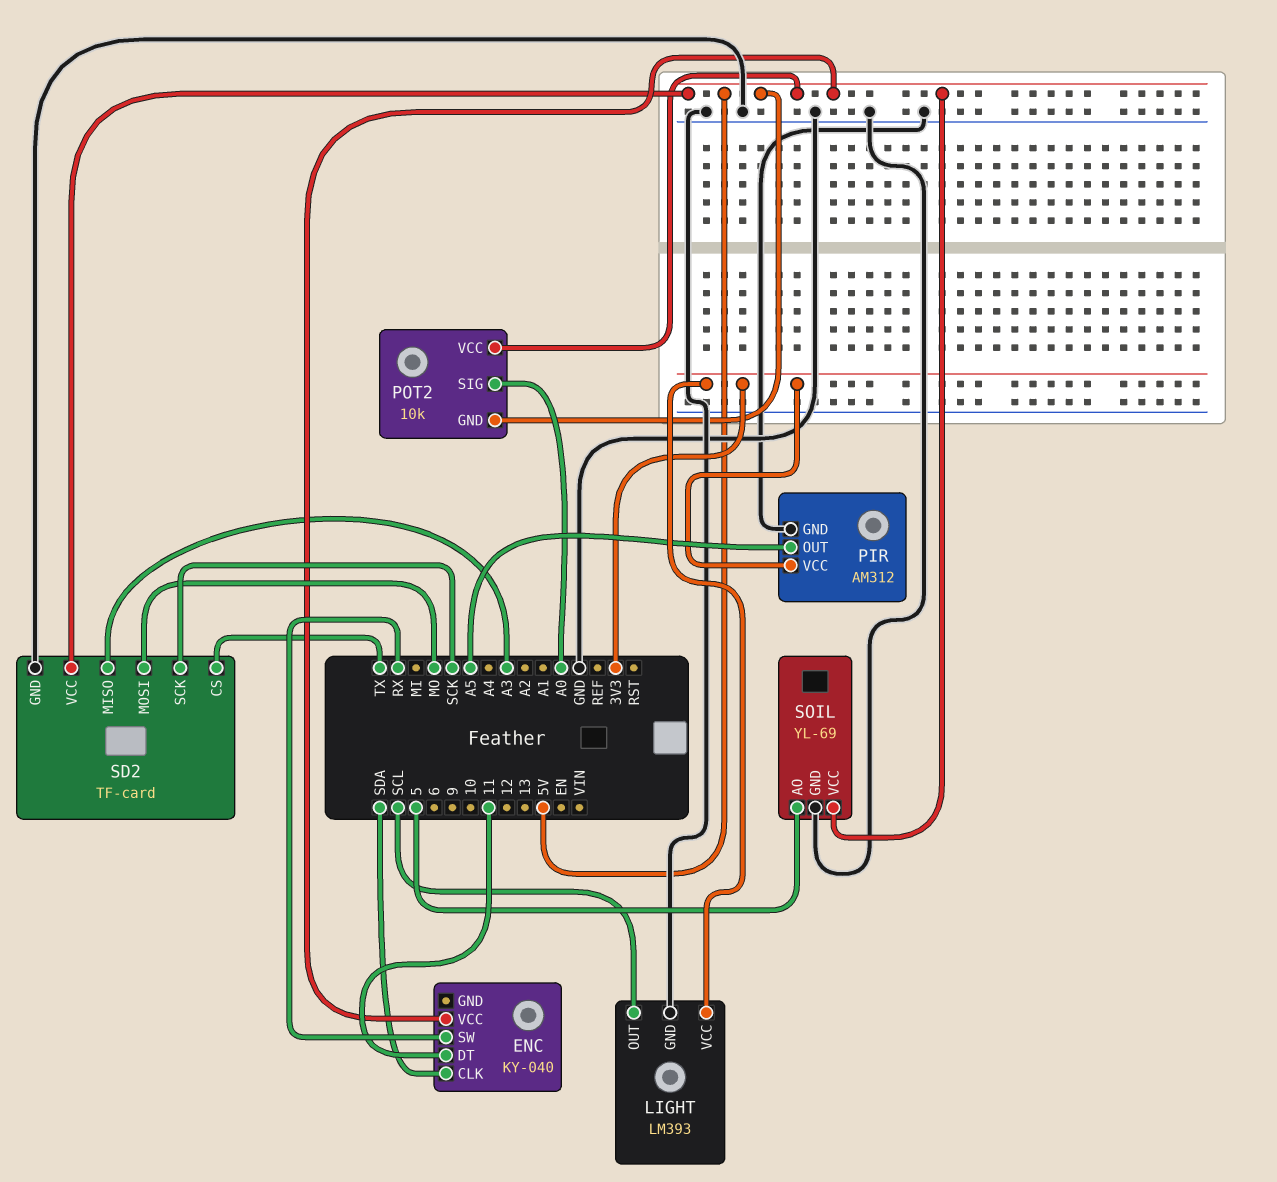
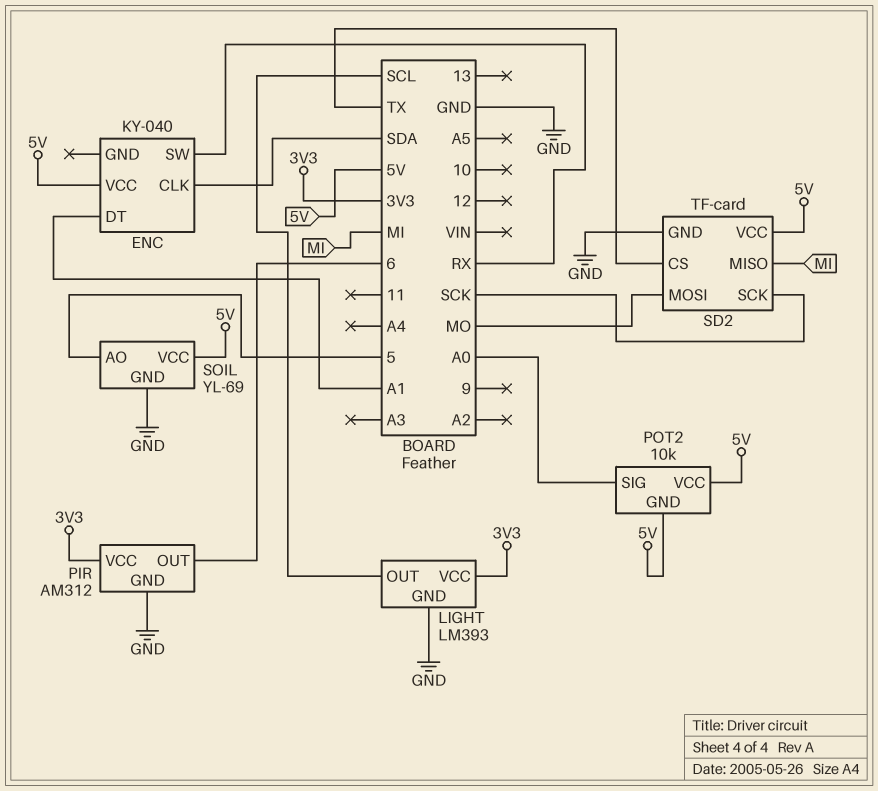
ENC pin DT: 11 -> A1
PIR pin OUT: A5 -> 6
SD2 pin MISO: A3 -> MI

